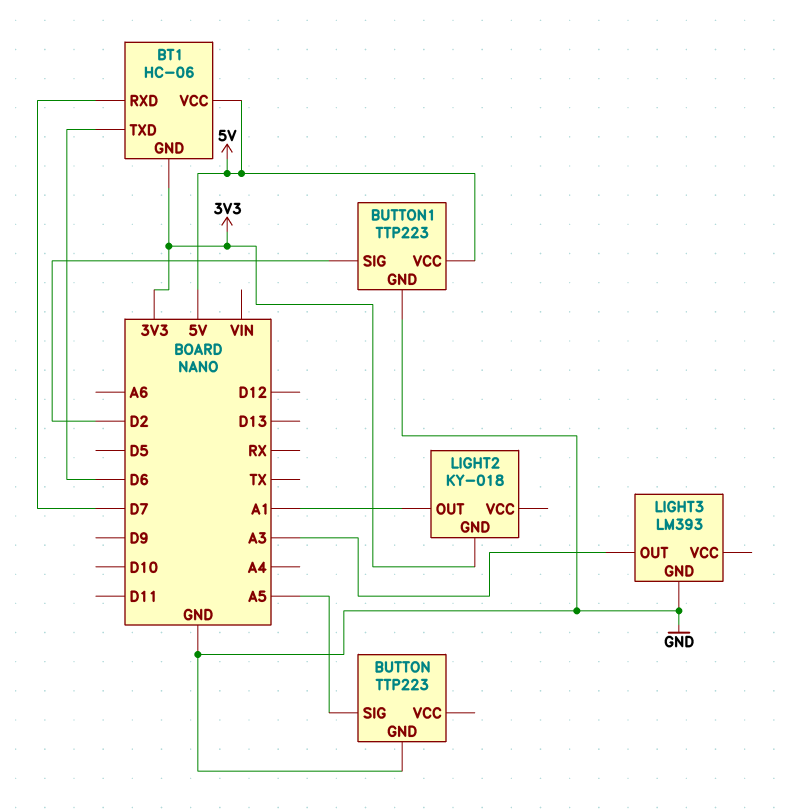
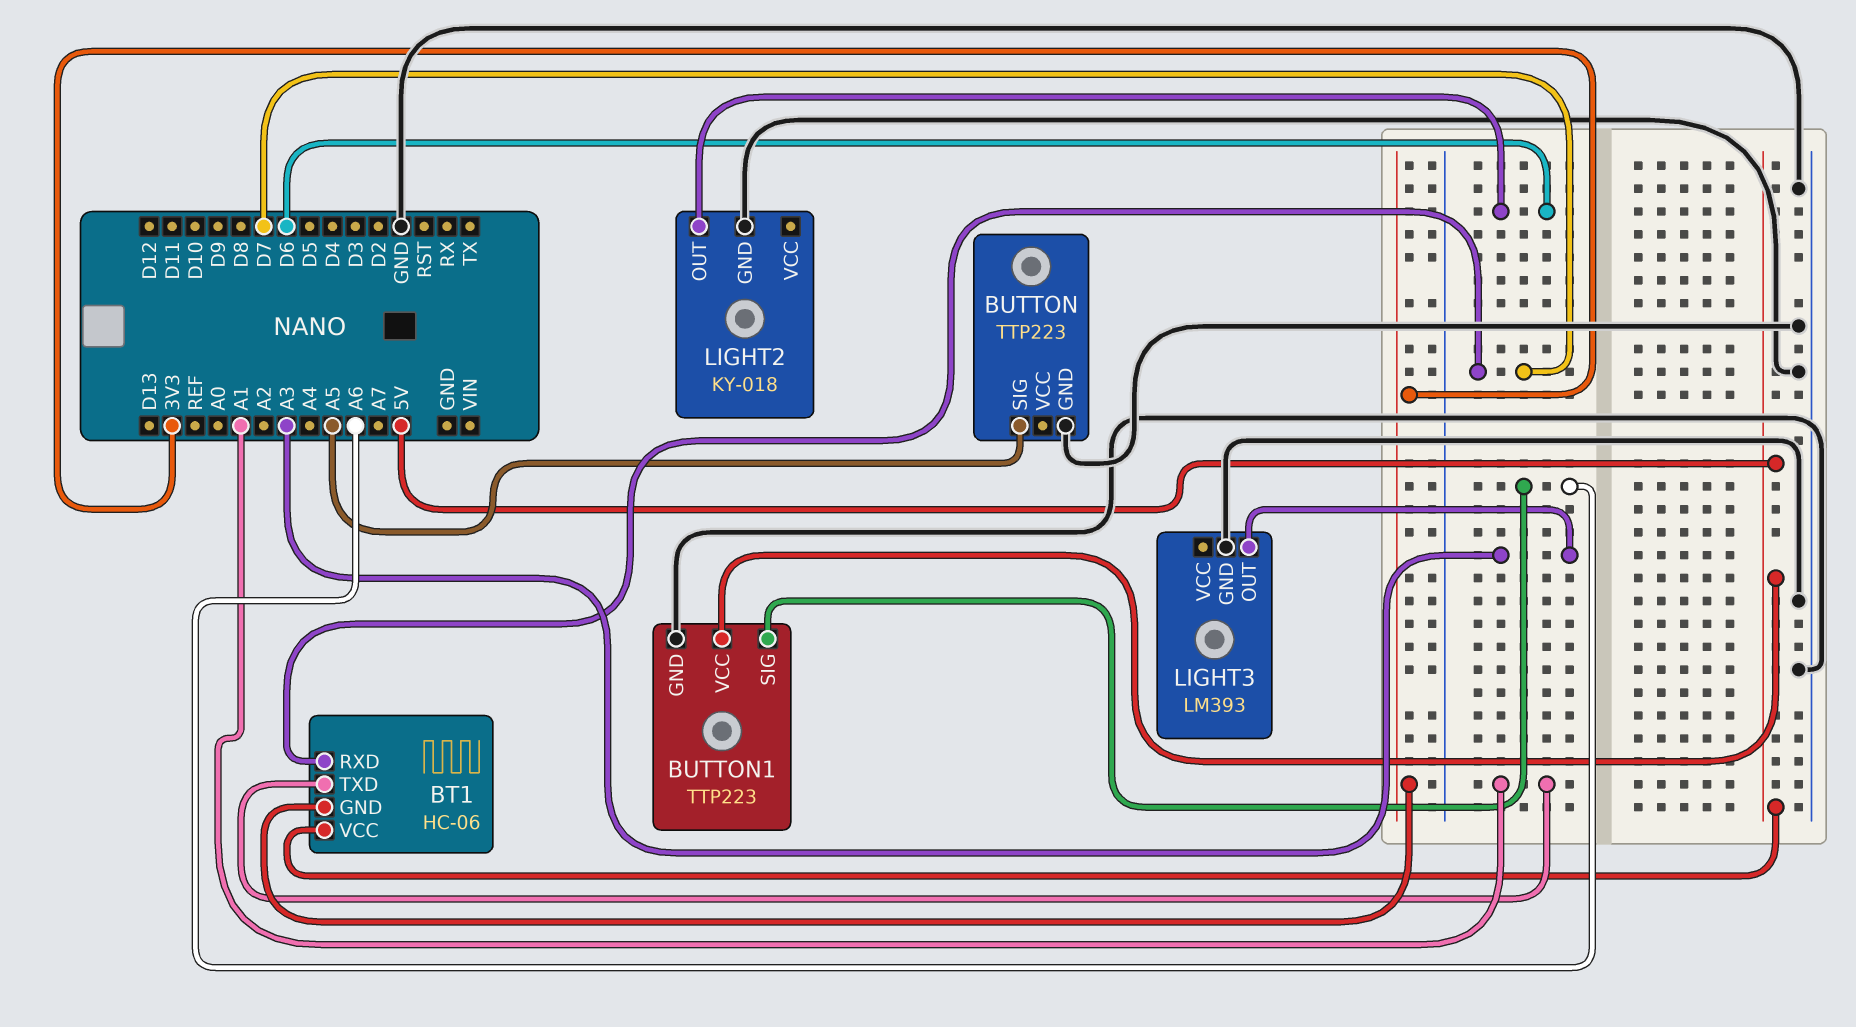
BT1 pin TXD: D6 -> A1
BUTTON1 pin SIG: D2 -> A6
LIGHT2 pin GND: 3V3 -> GND
LIGHT2 pin OUT: A1 -> D6

